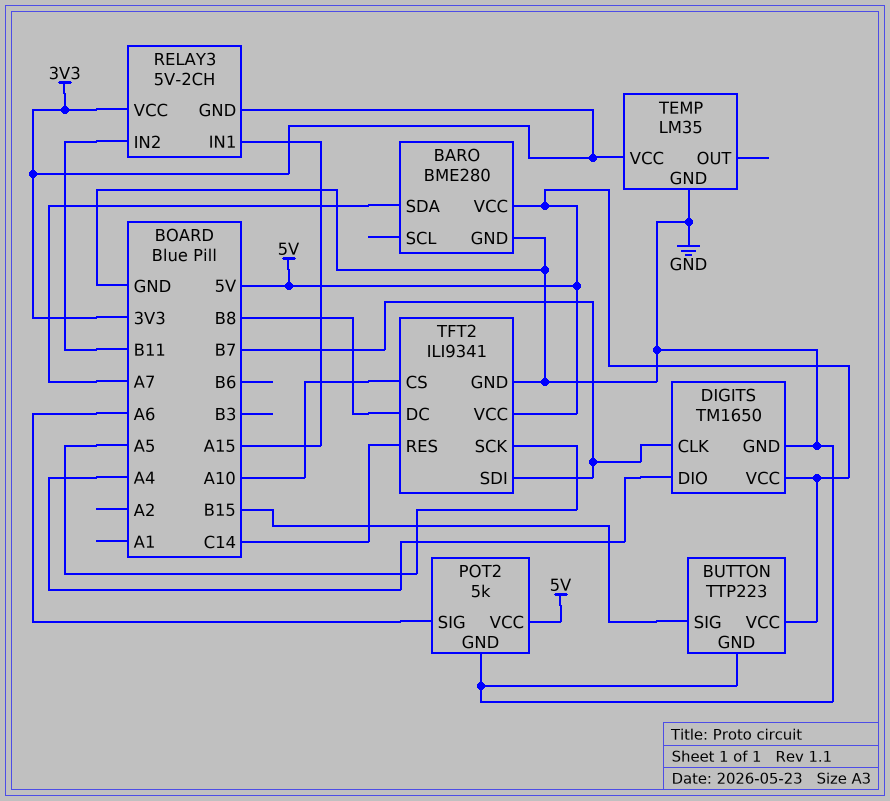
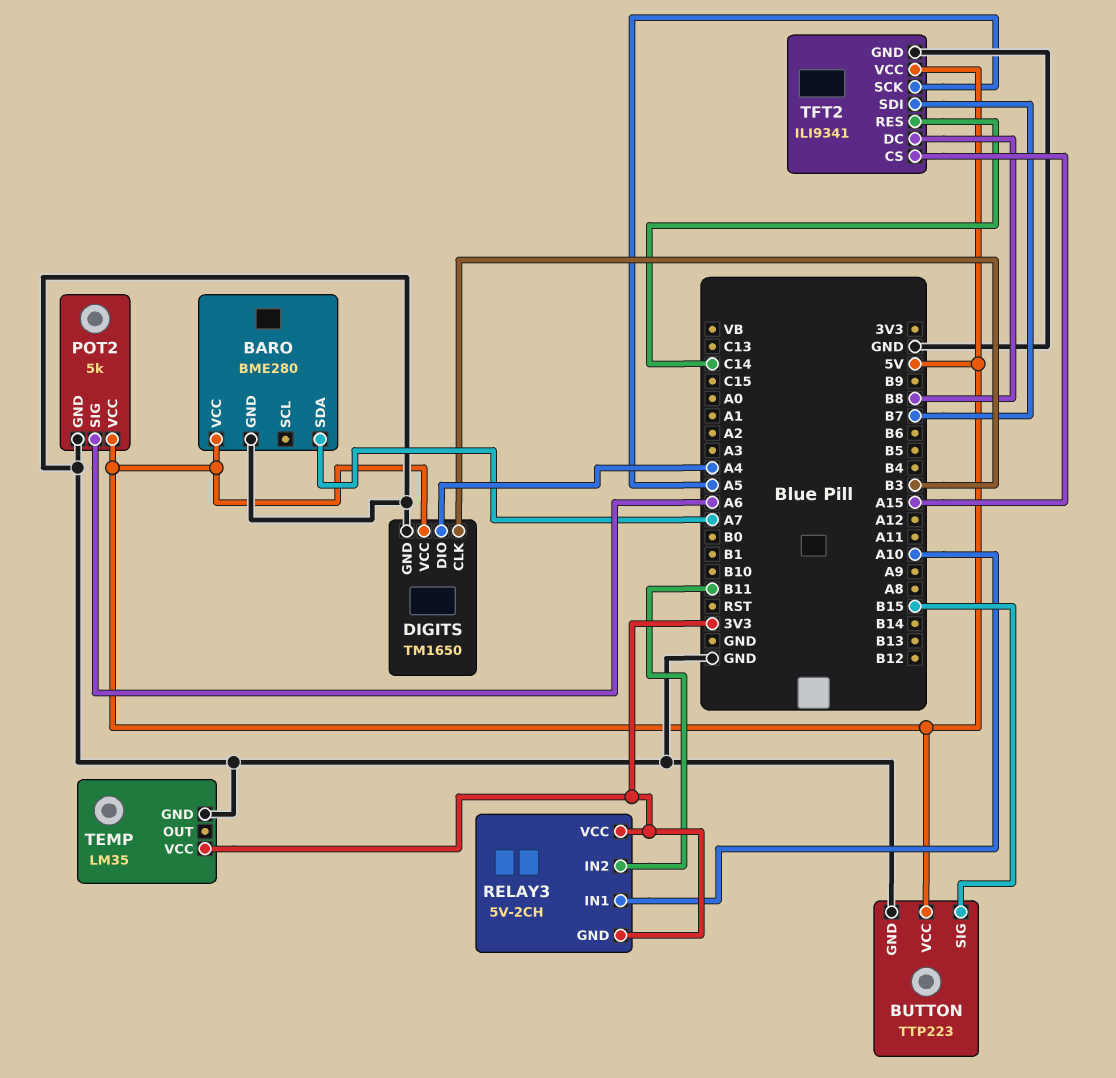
DIGITS pin CLK: B7 -> B3
RELAY3 pin IN1: A15 -> A10
TFT2 pin CS: A10 -> A15

